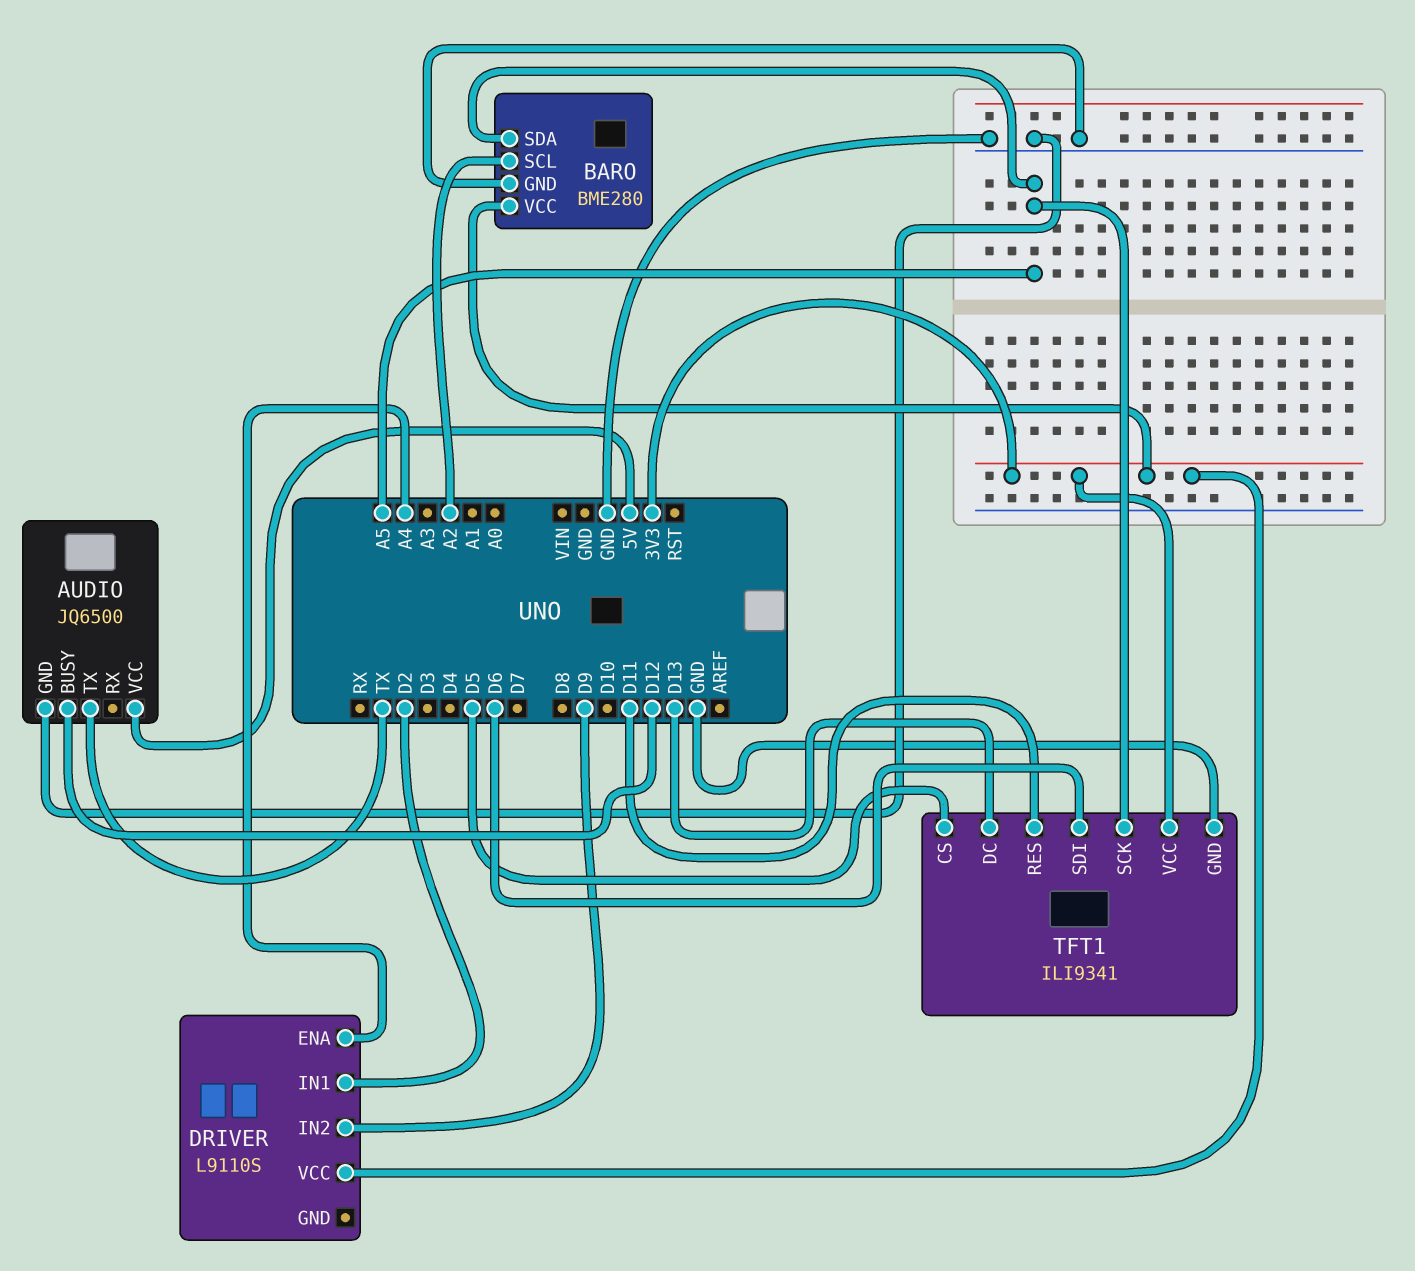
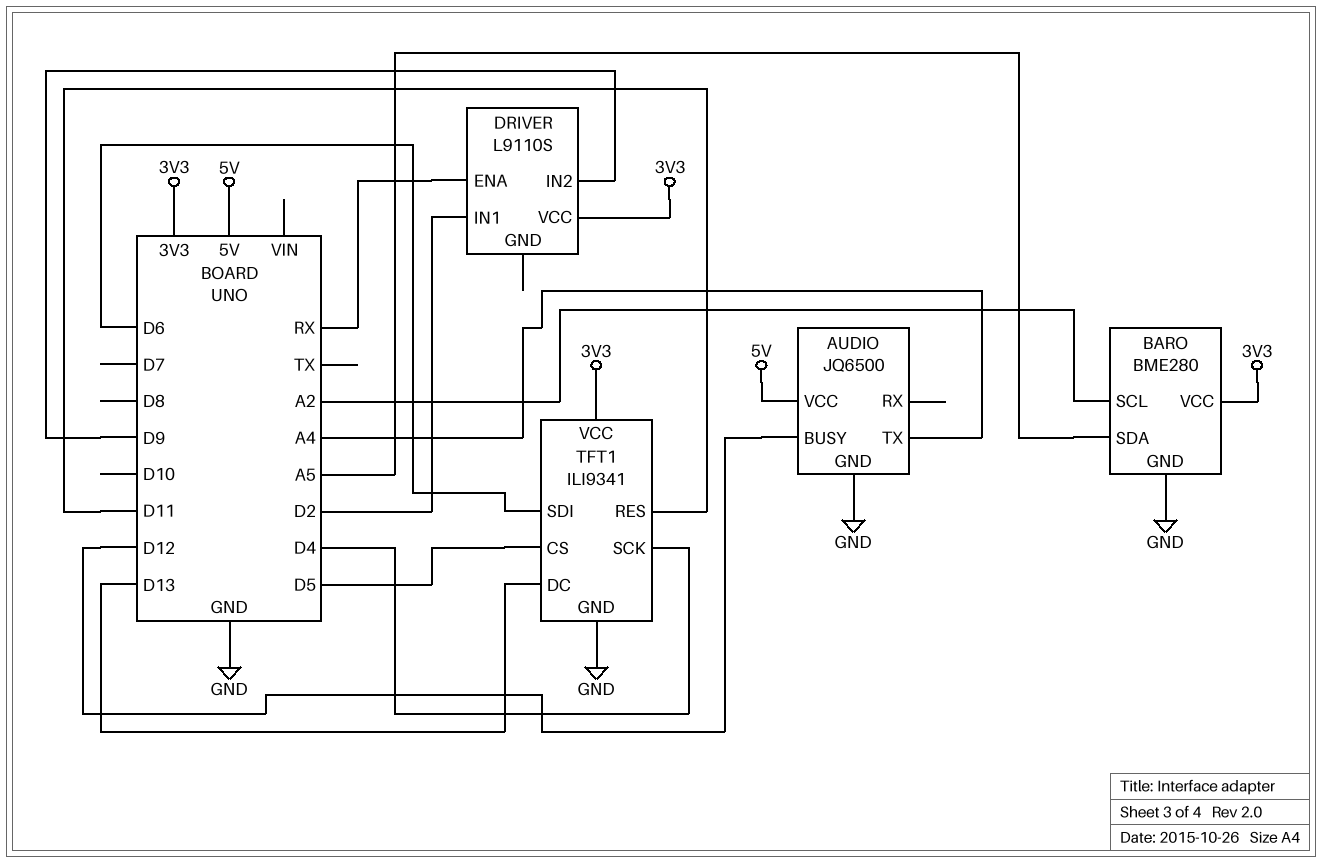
AUDIO pin TX: TX -> A4
DRIVER pin ENA: A4 -> RX
TFT1 pin SCK: A5 -> D4

